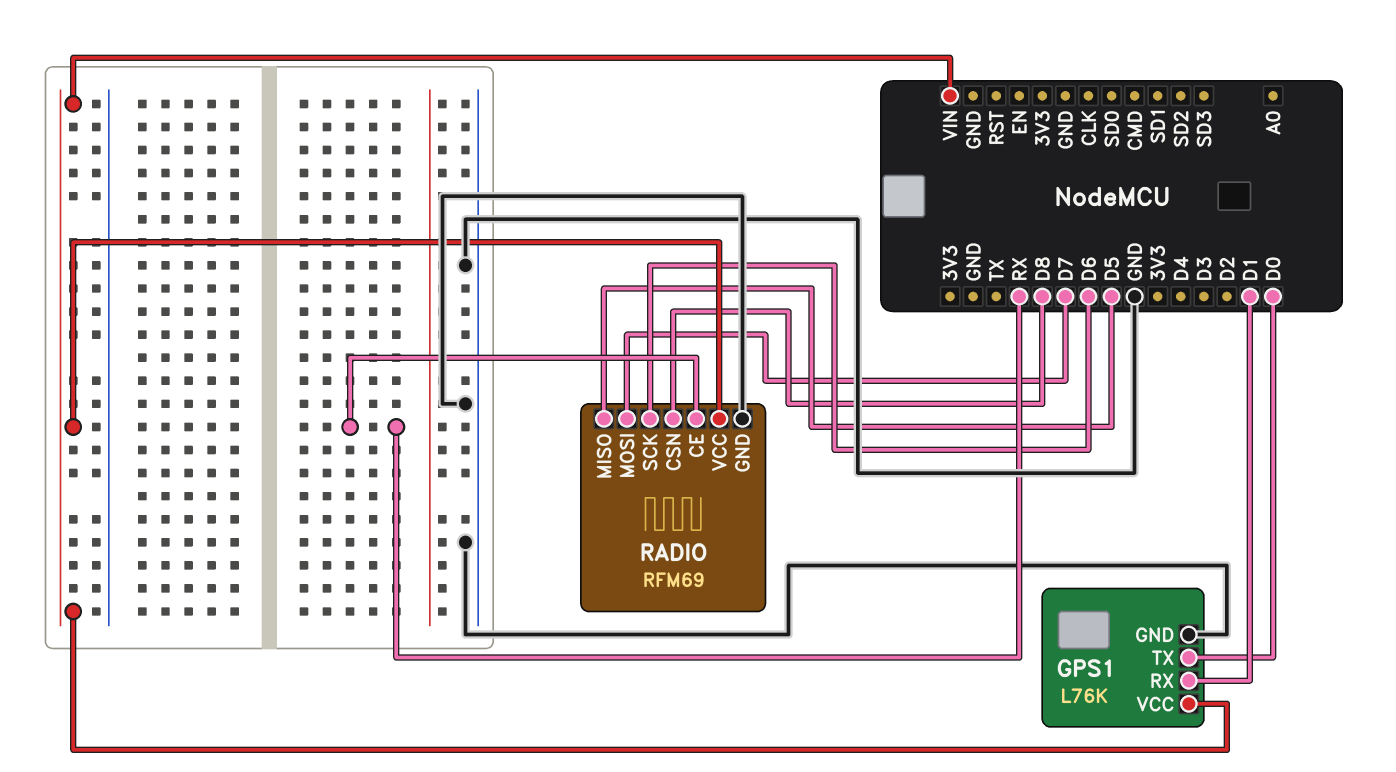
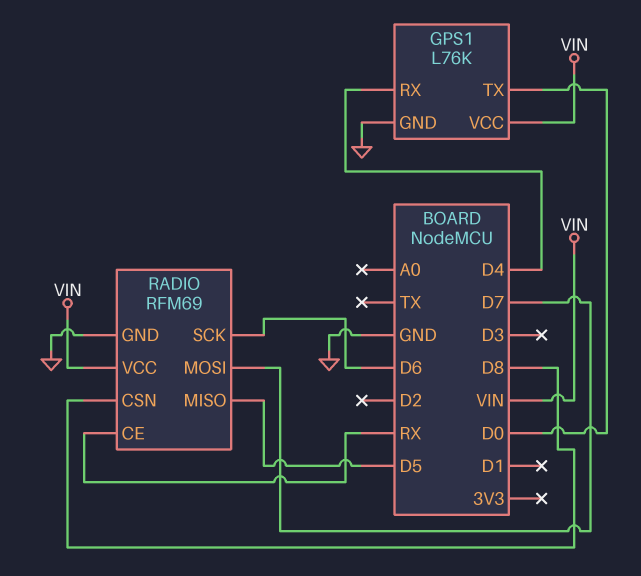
GPS1 pin RX: D1 -> D4

